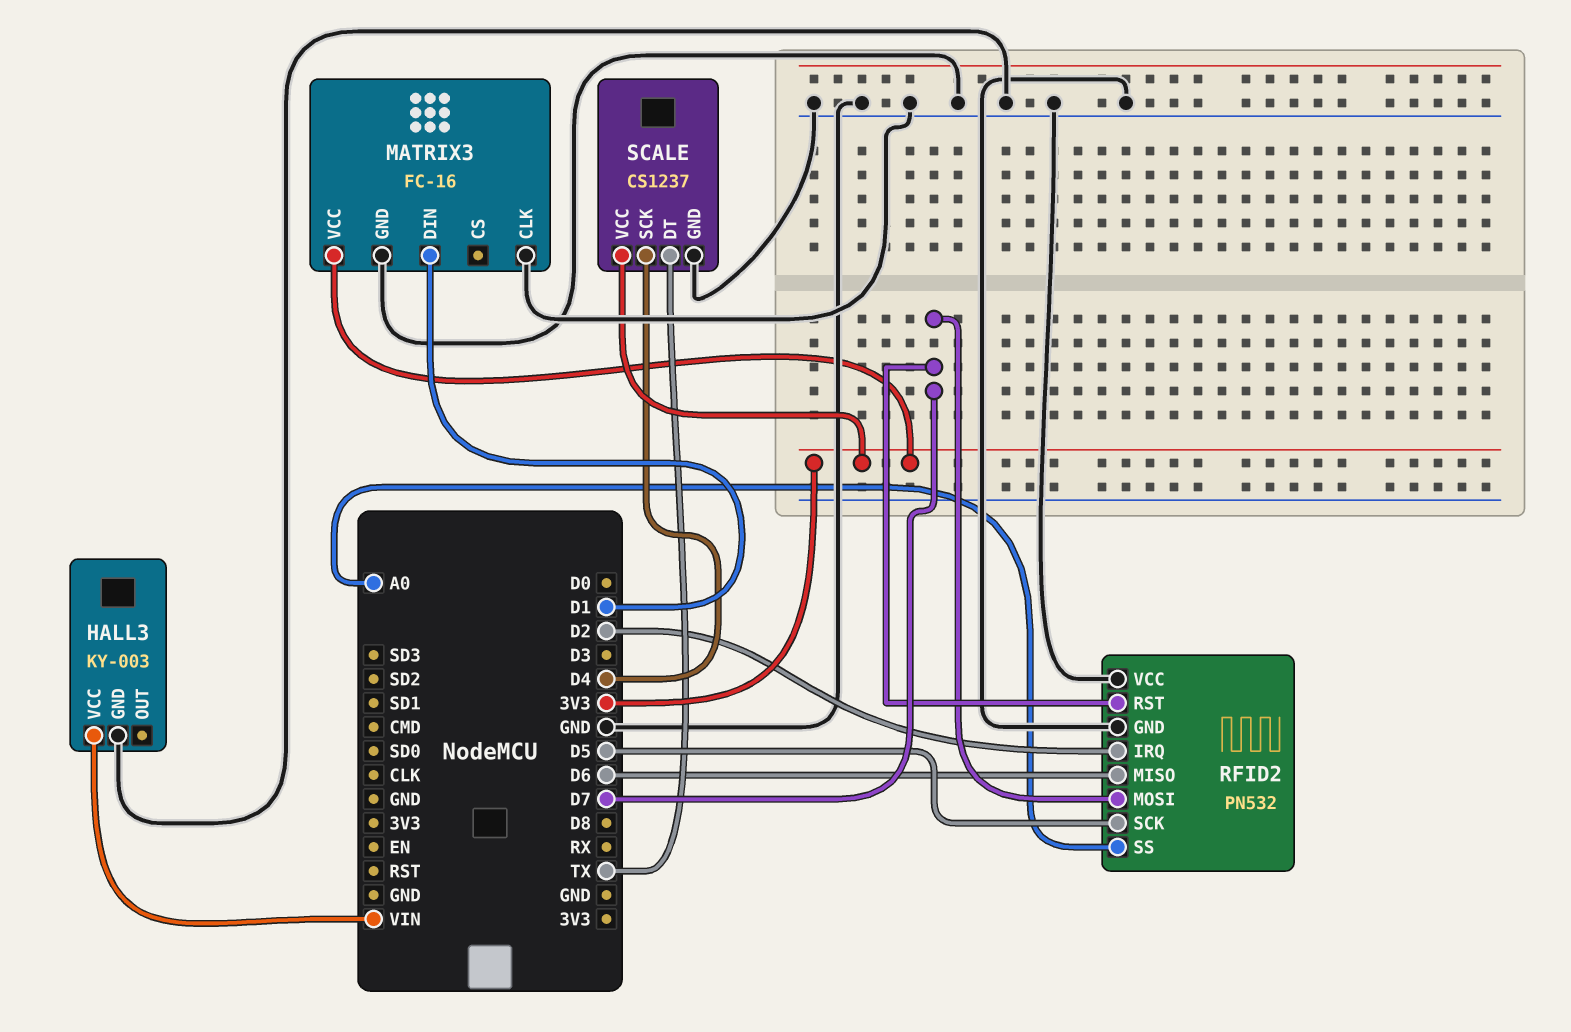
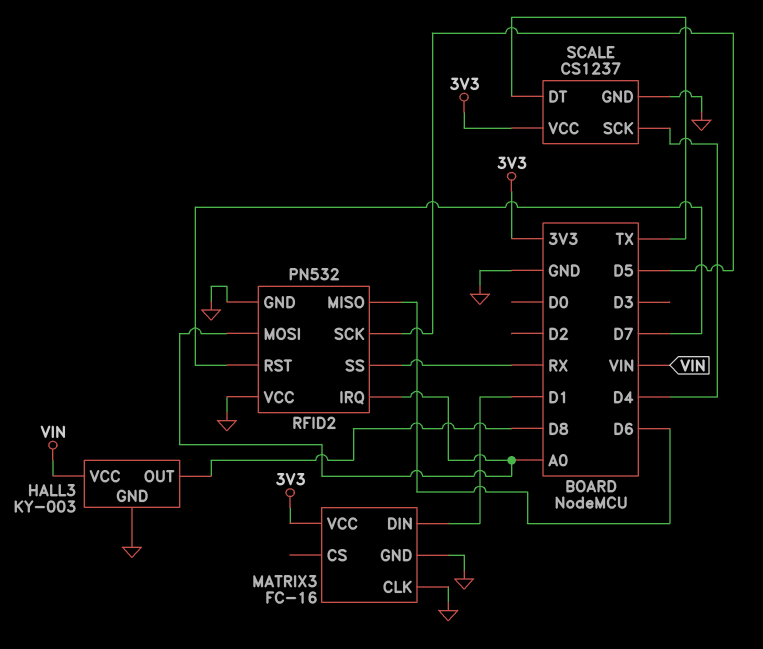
HALL3 pin OUT: none -> D8
RFID2 pin IRQ: D2 -> A0
RFID2 pin MOSI: D7 -> A0
RFID2 pin SS: A0 -> RX

